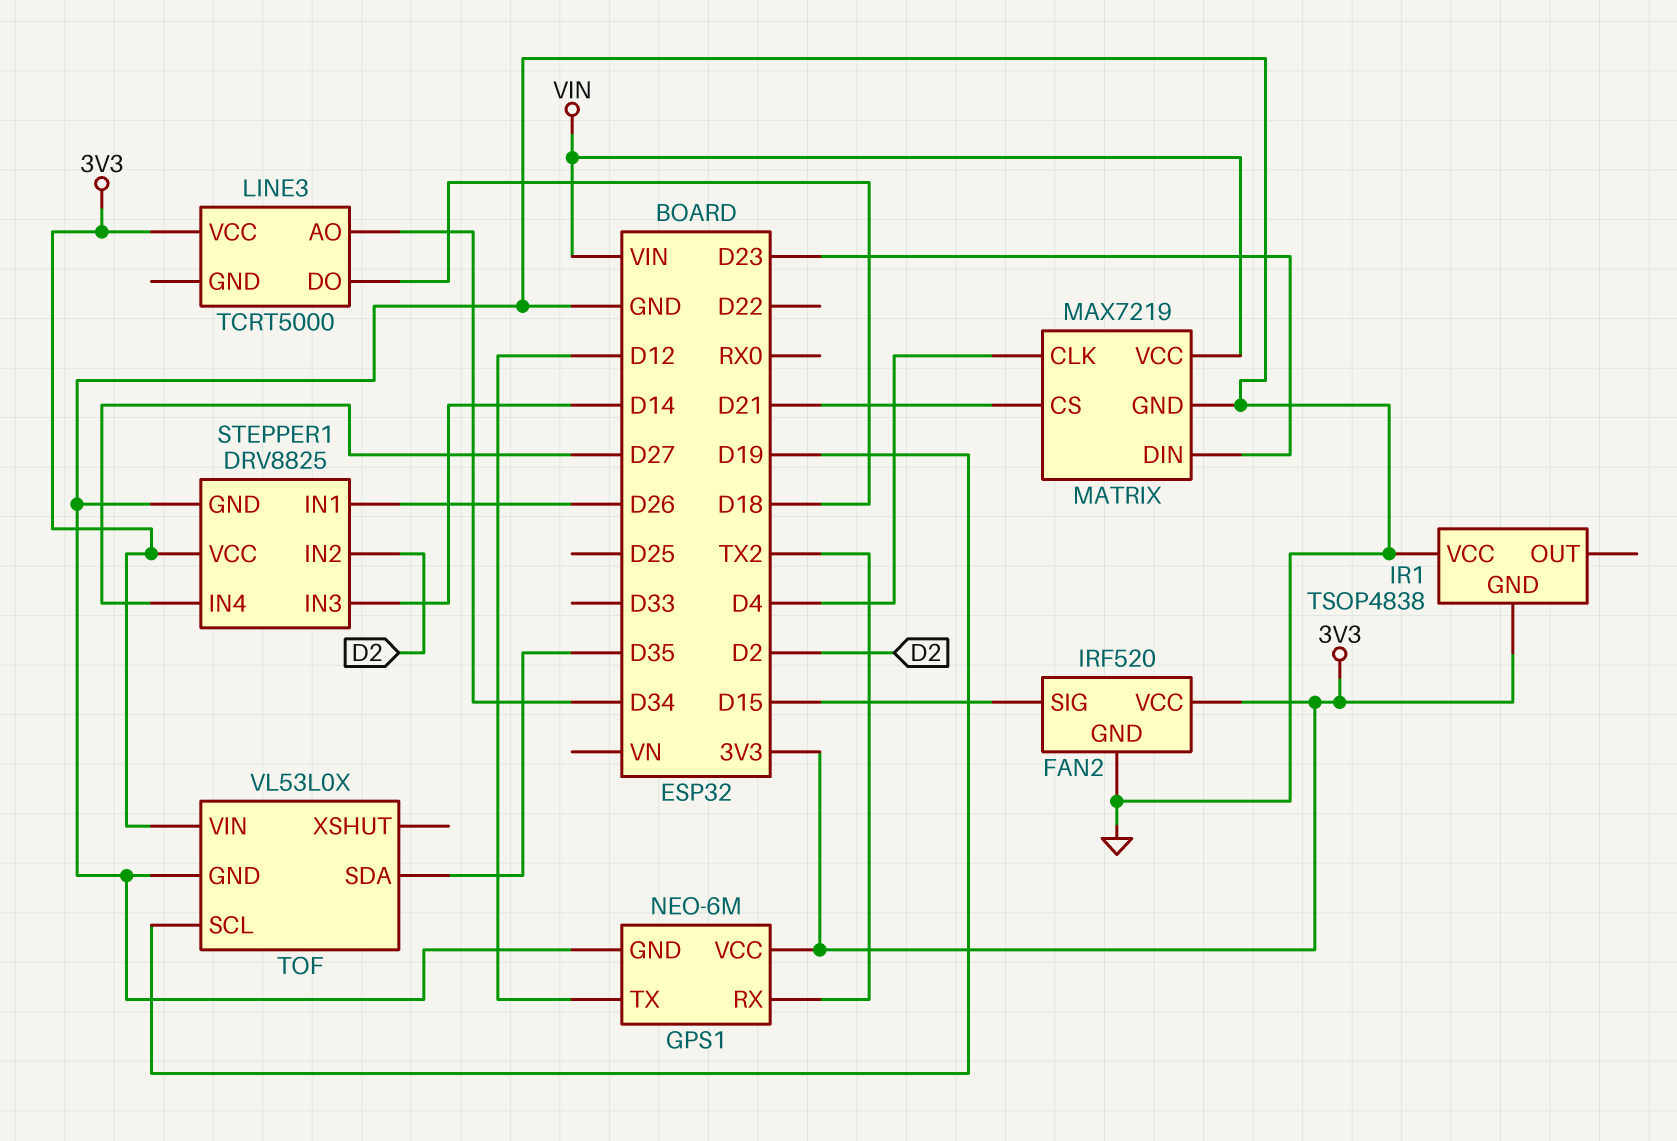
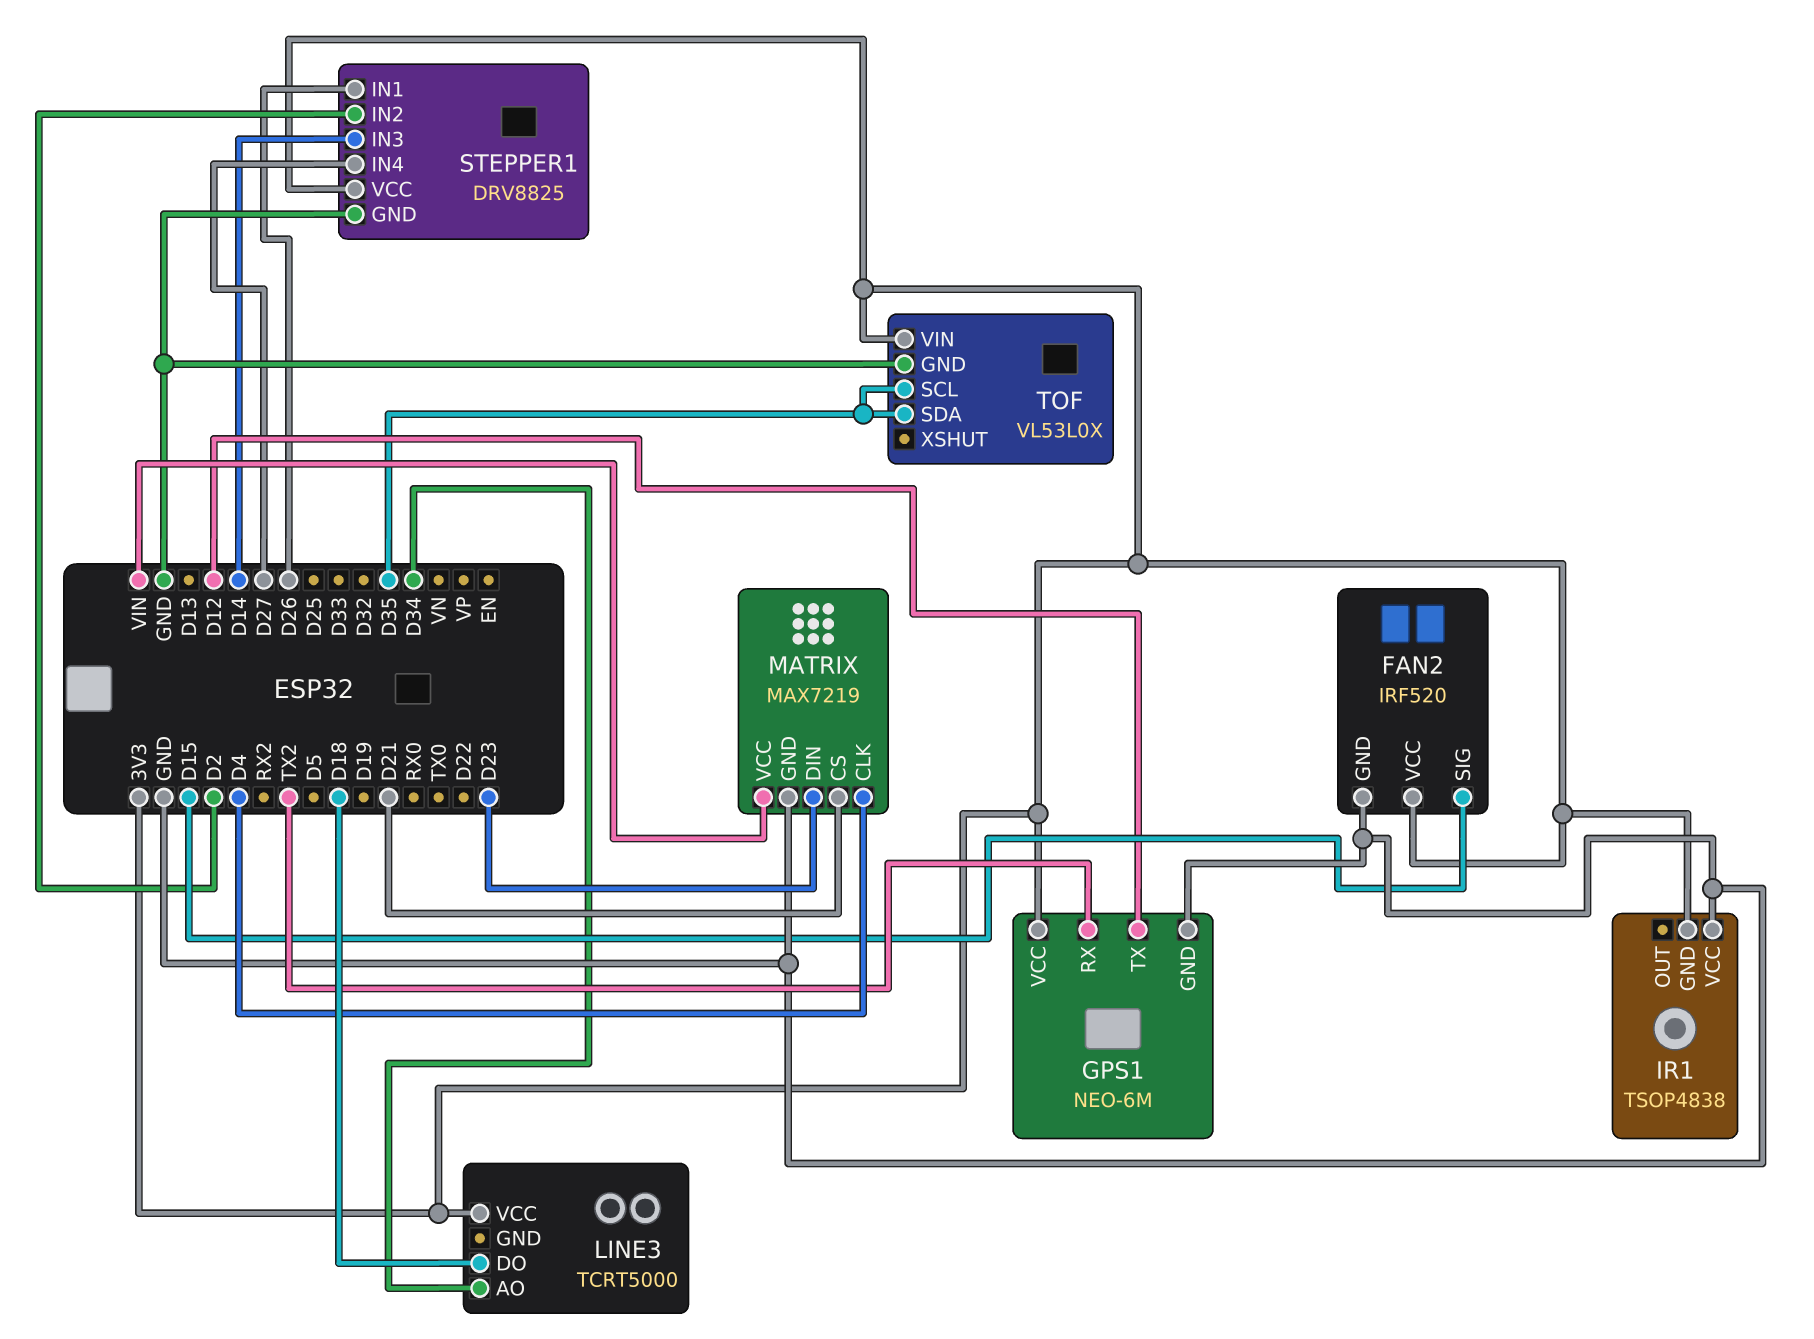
TOF pin SCL: D19 -> D35

